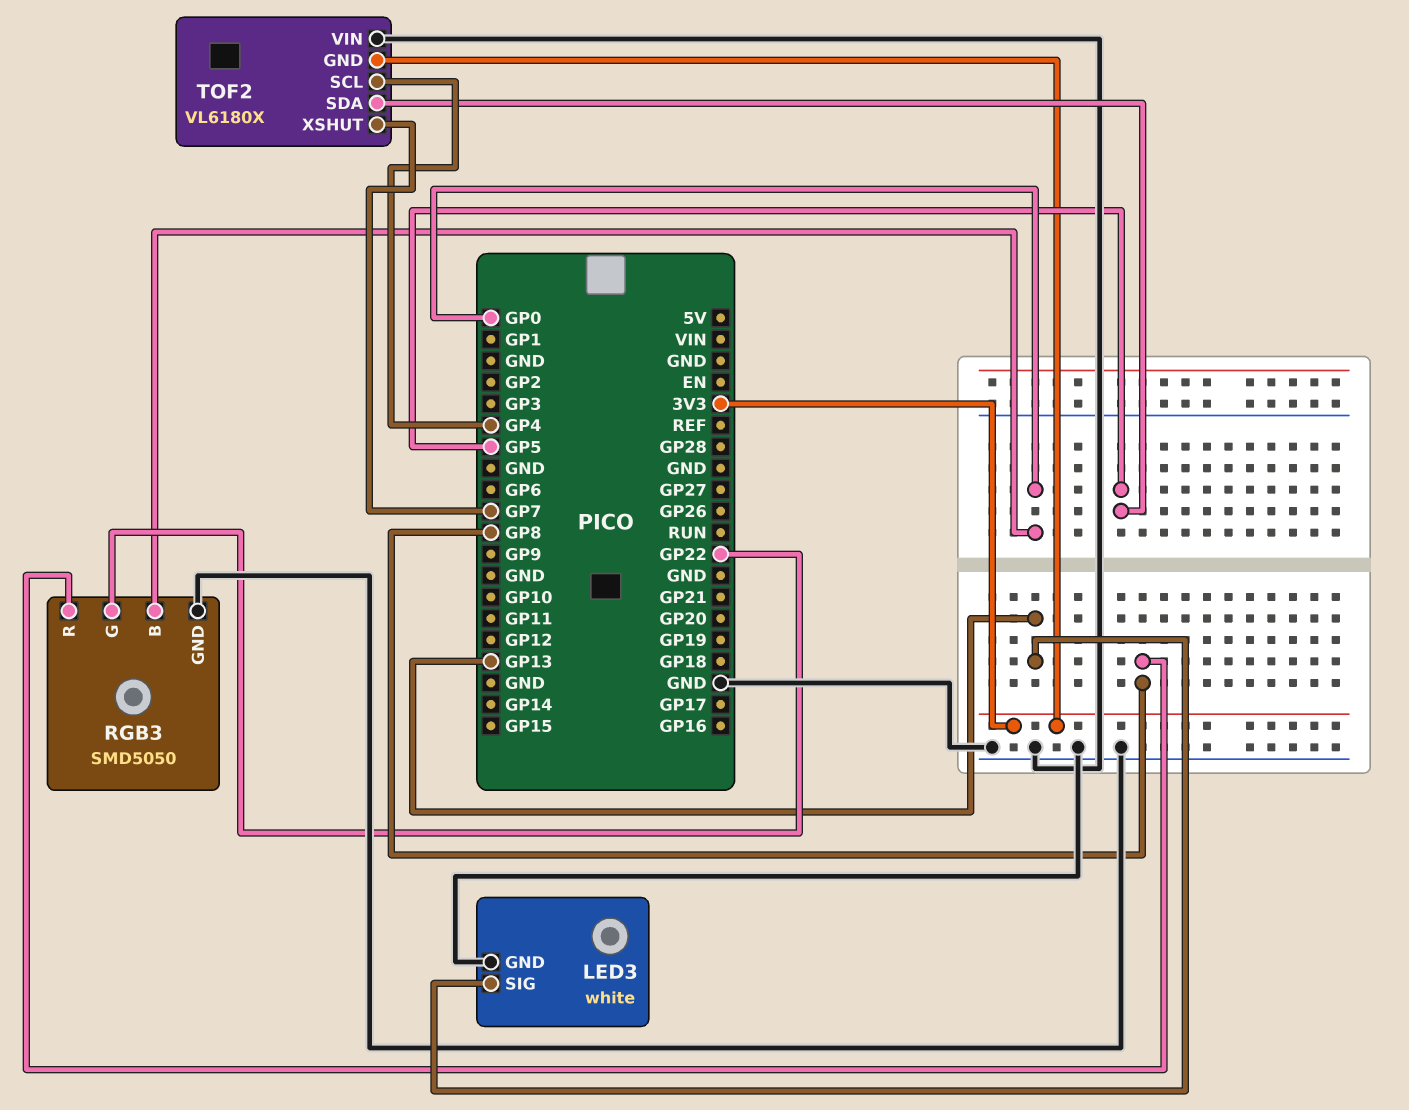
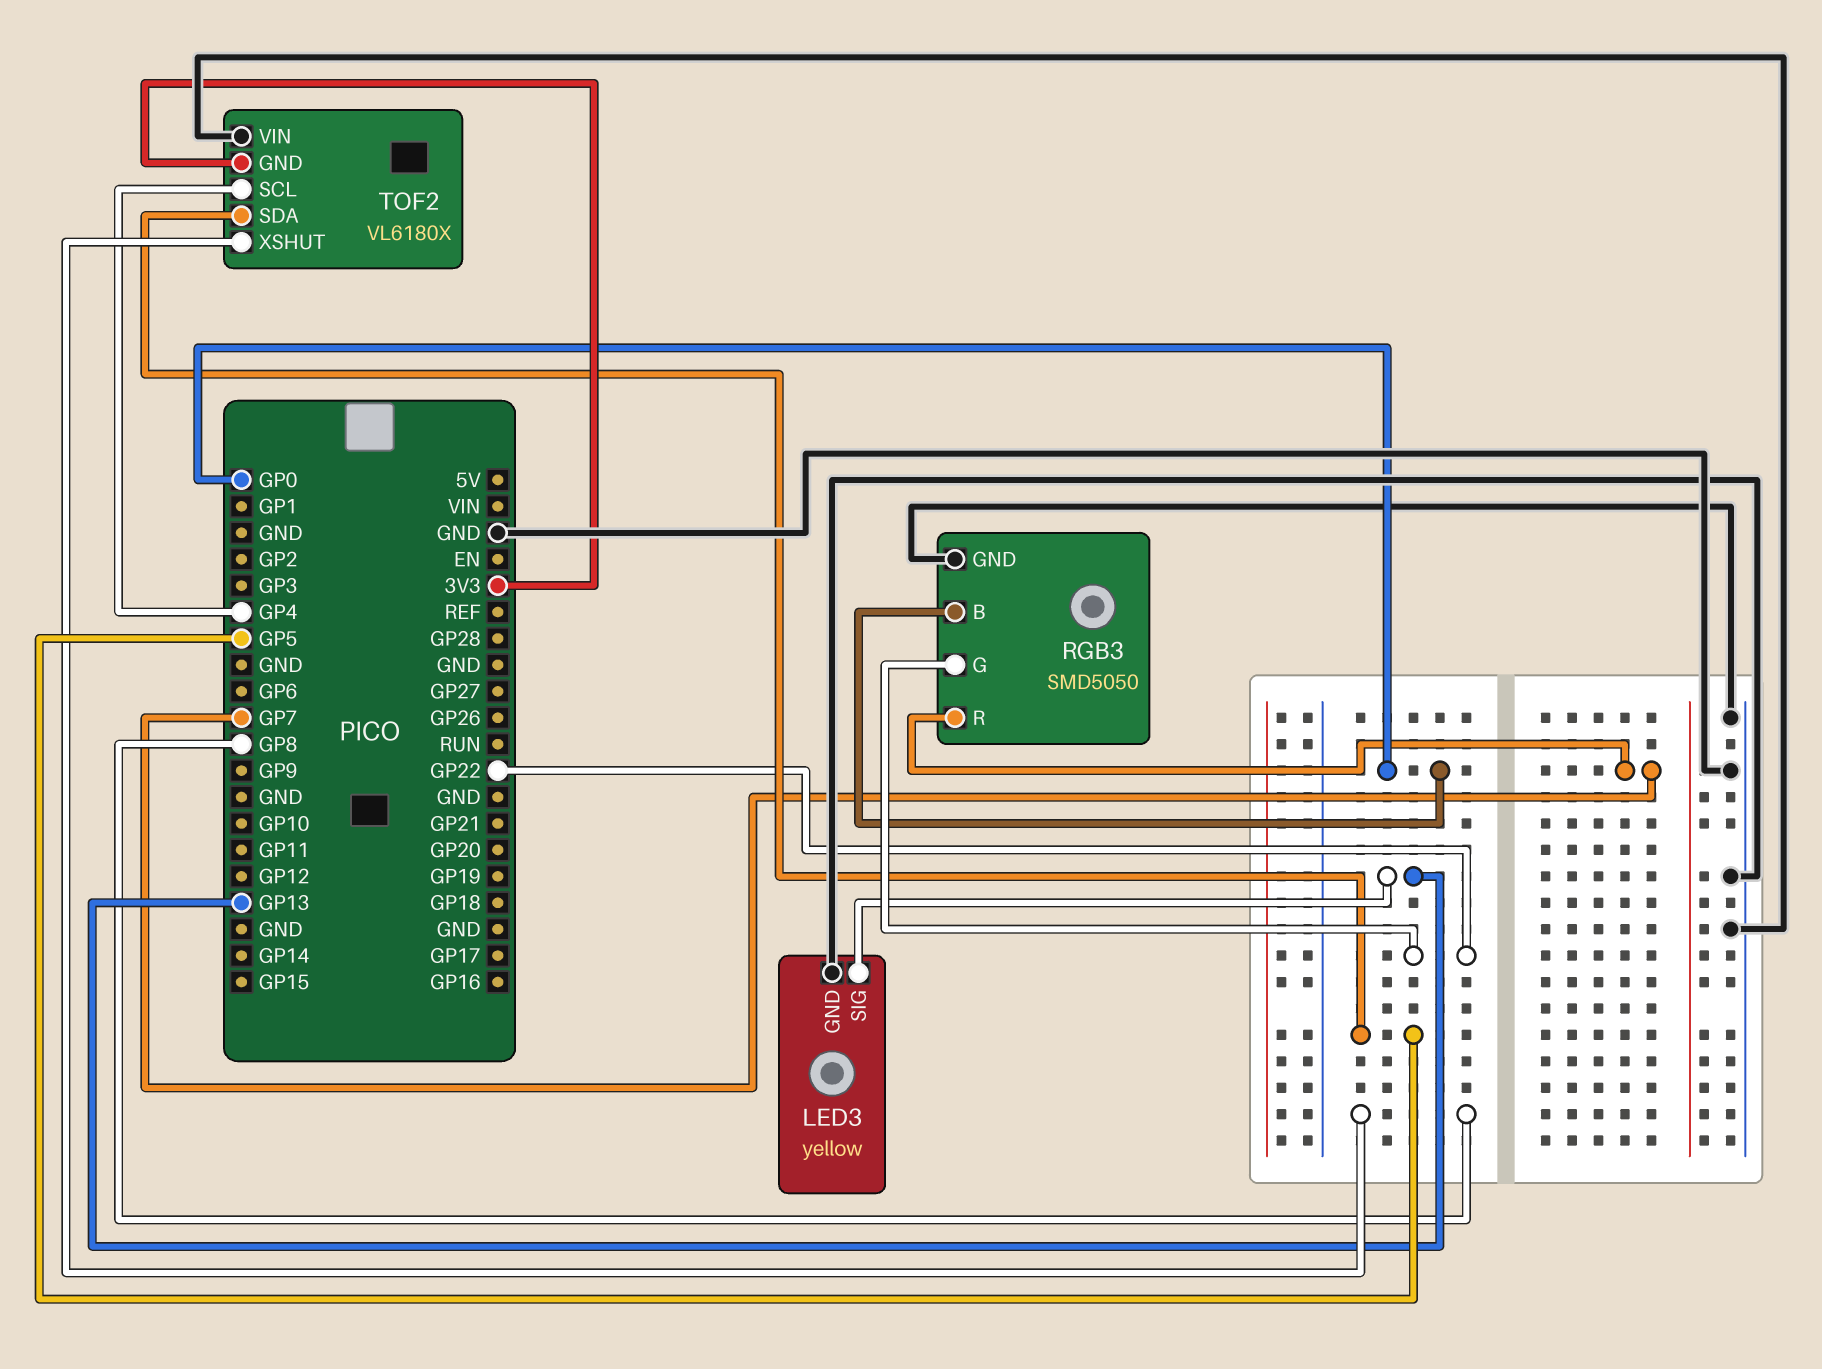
LED3: white -> yellow
RGB3 pin R: GP8 -> GP7
TOF2 pin XSHUT: GP7 -> GP8

